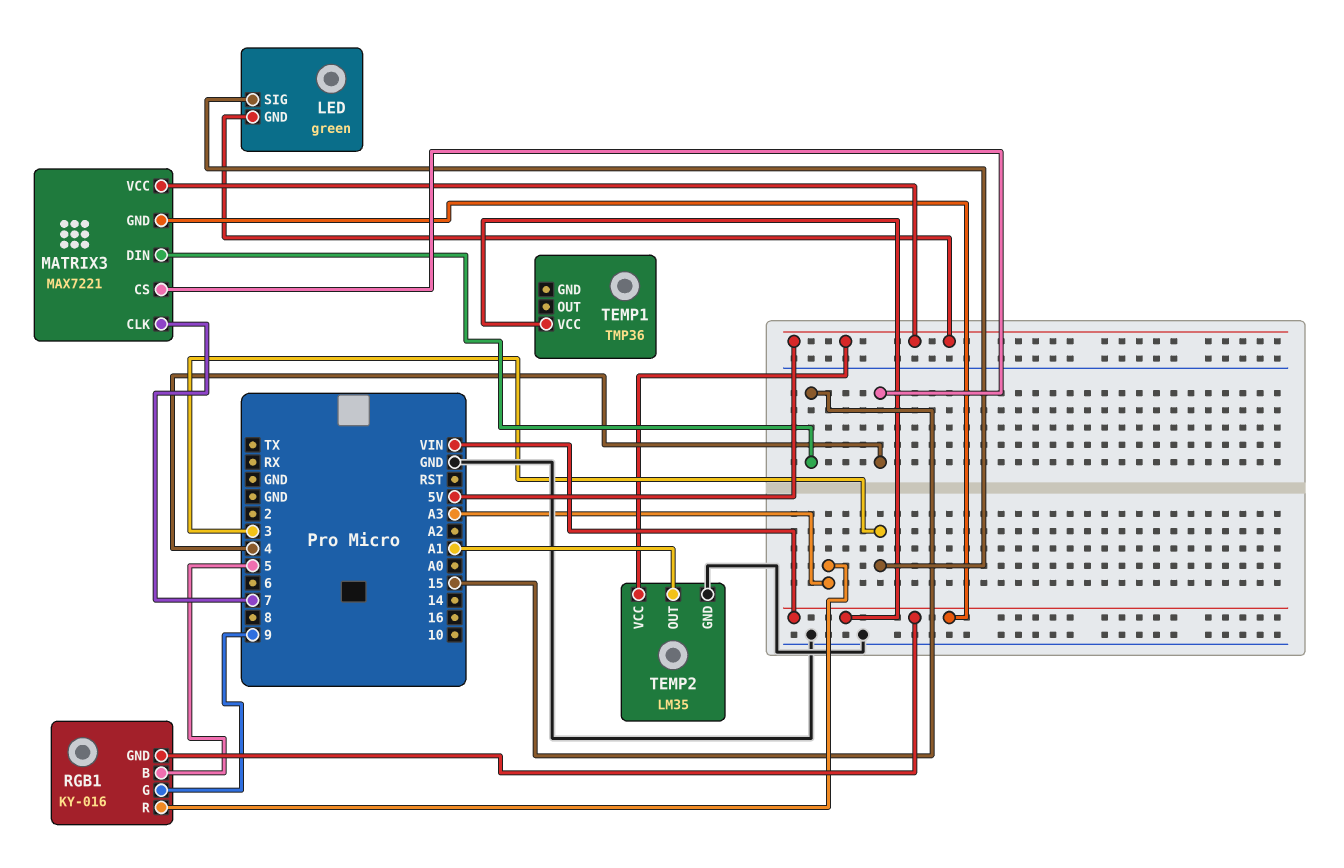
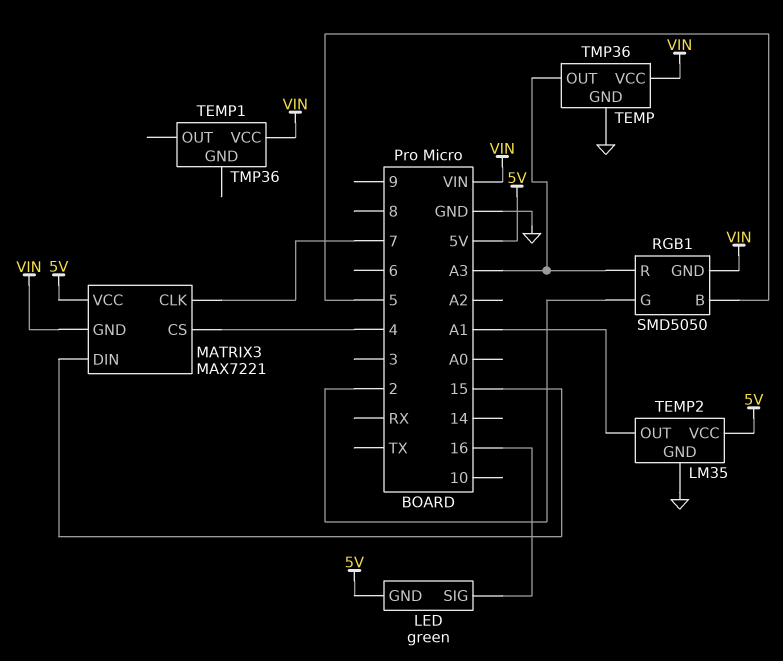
LED pin SIG: 3 -> 16
RGB1: KY-016 -> SMD5050
RGB1 pin G: 9 -> 2
TEMP: none -> TMP36
TEMP pin GND: none -> GND
TEMP pin OUT: none -> A3
TEMP pin VCC: none -> VIN

